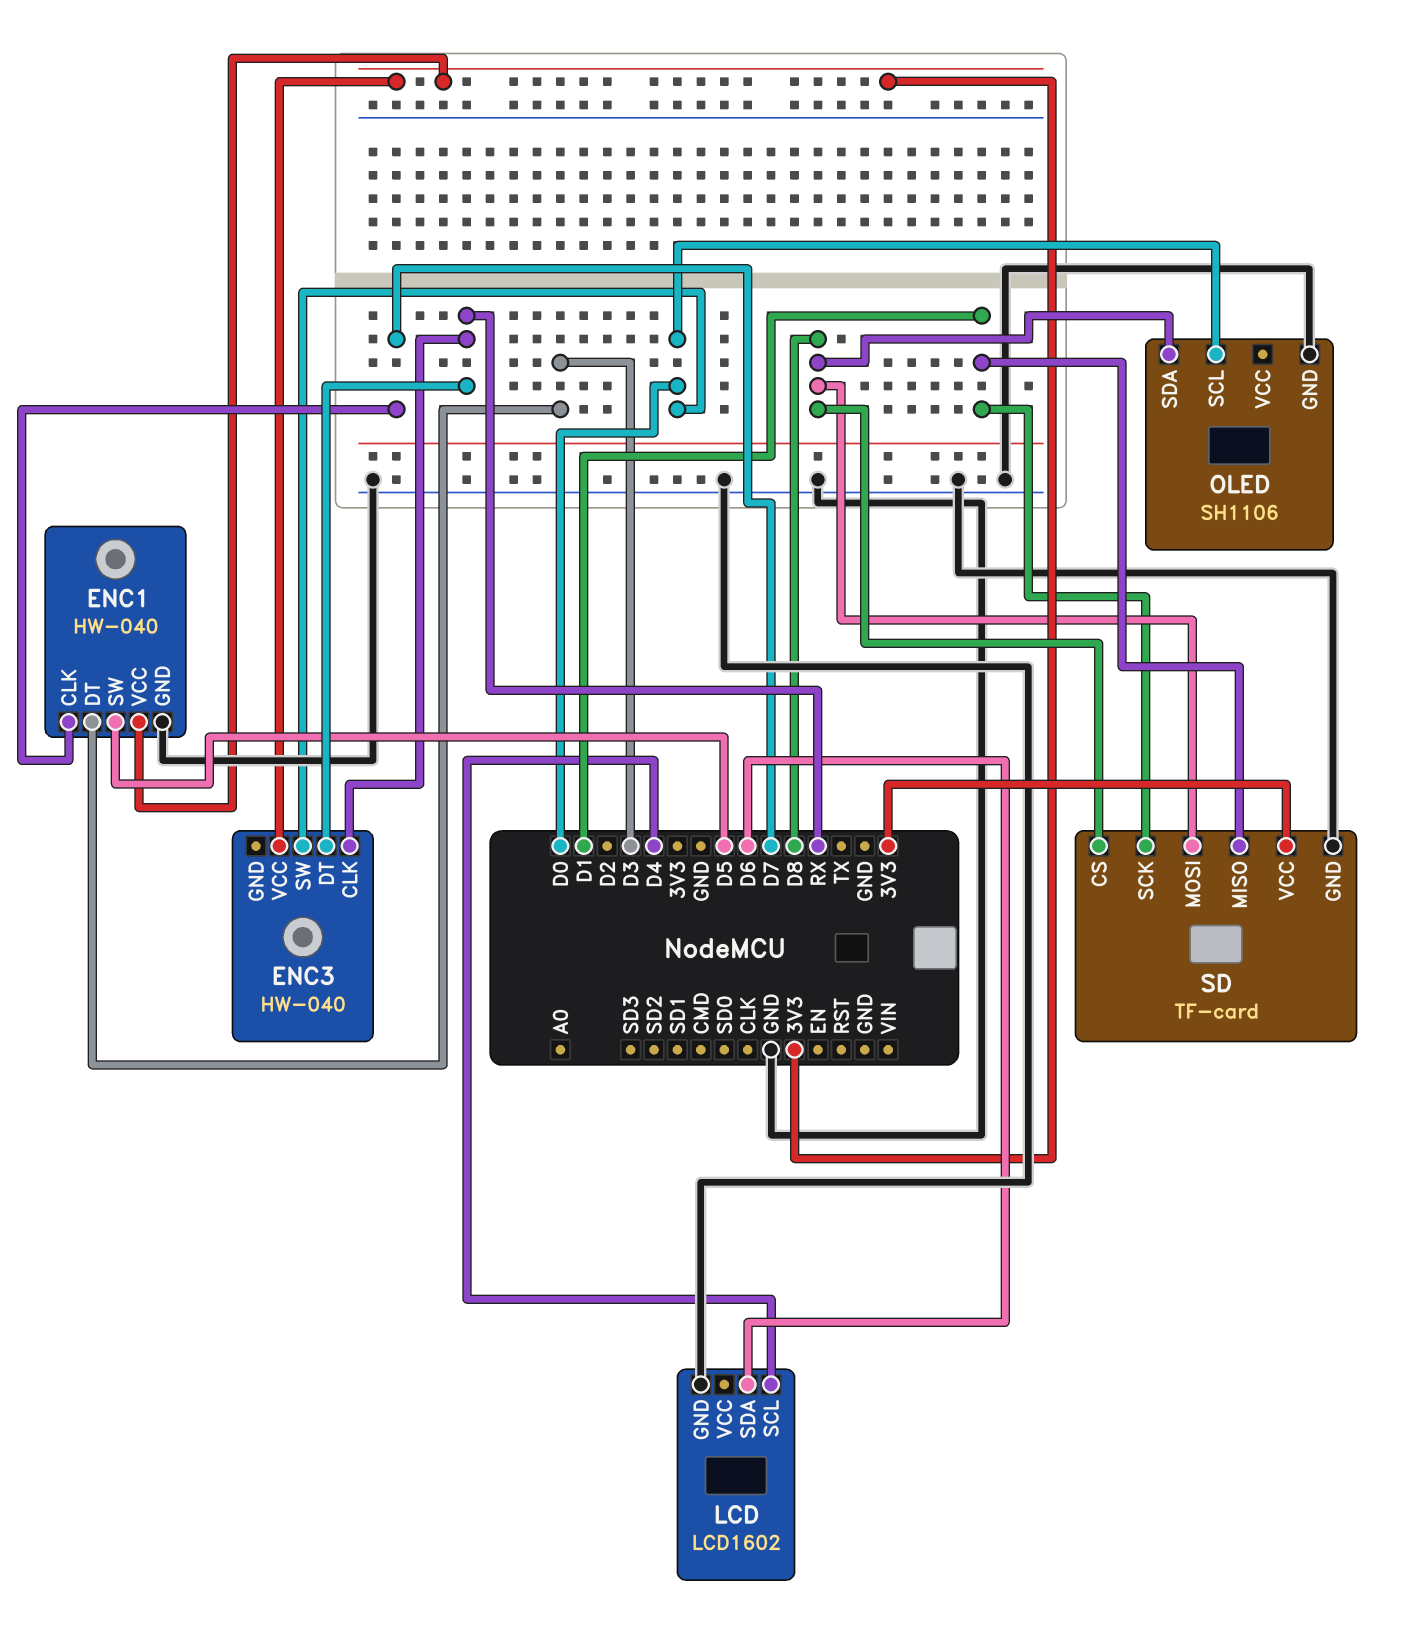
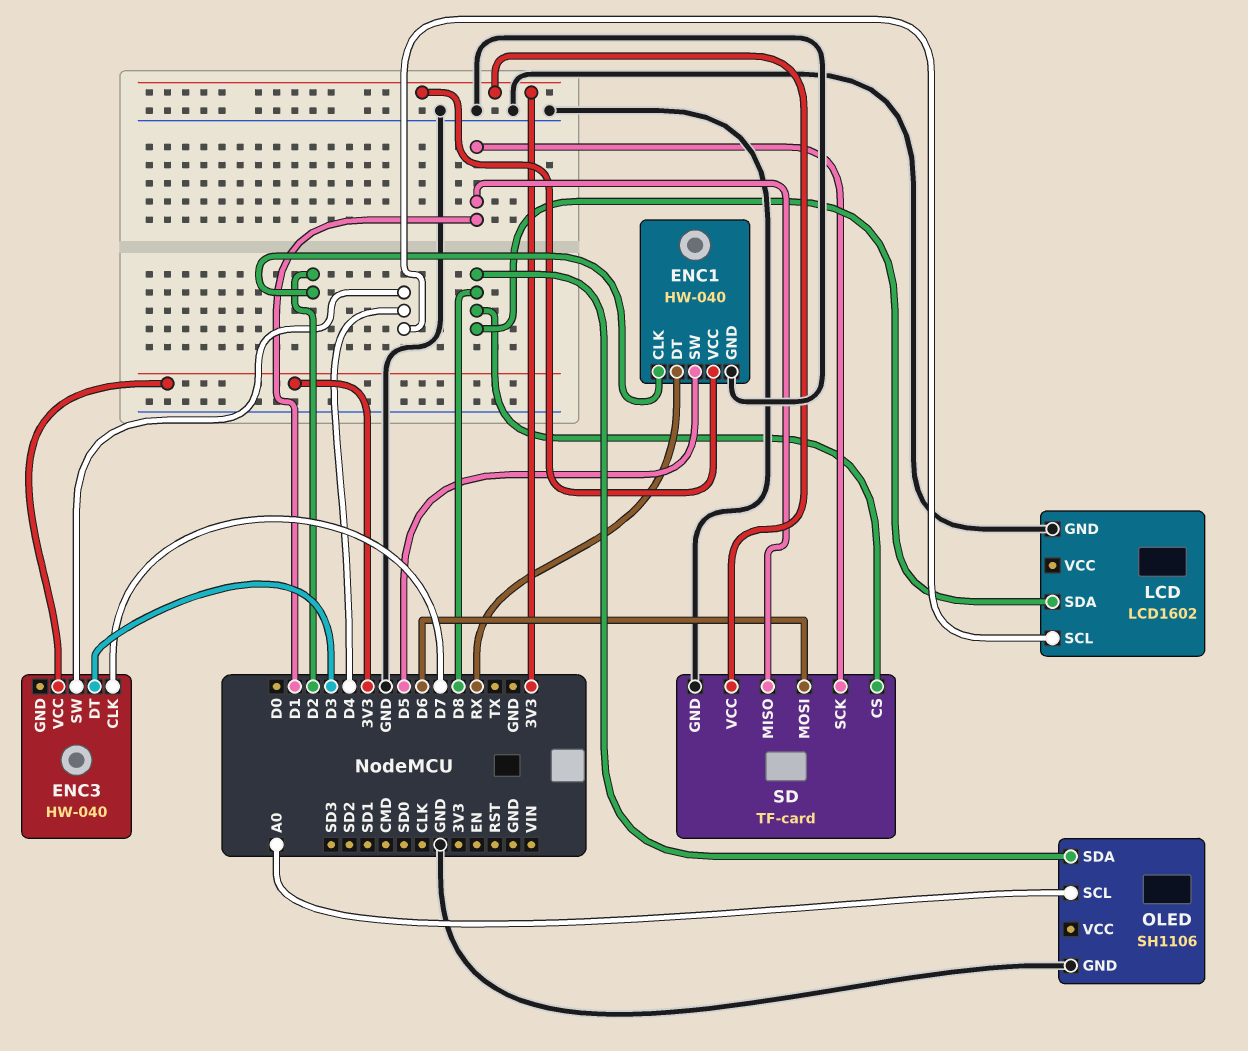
ENC1 pin CLK: D7 -> D2
ENC1 pin DT: D3 -> RX
ENC3 pin CLK: RX -> D7
ENC3 pin DT: RX -> D3
ENC3 pin SW: D0 -> D4
LCD pin SDA: D6 -> D8
OLED pin SCL: D0 -> A0
SD pin MOSI: D8 -> D6

